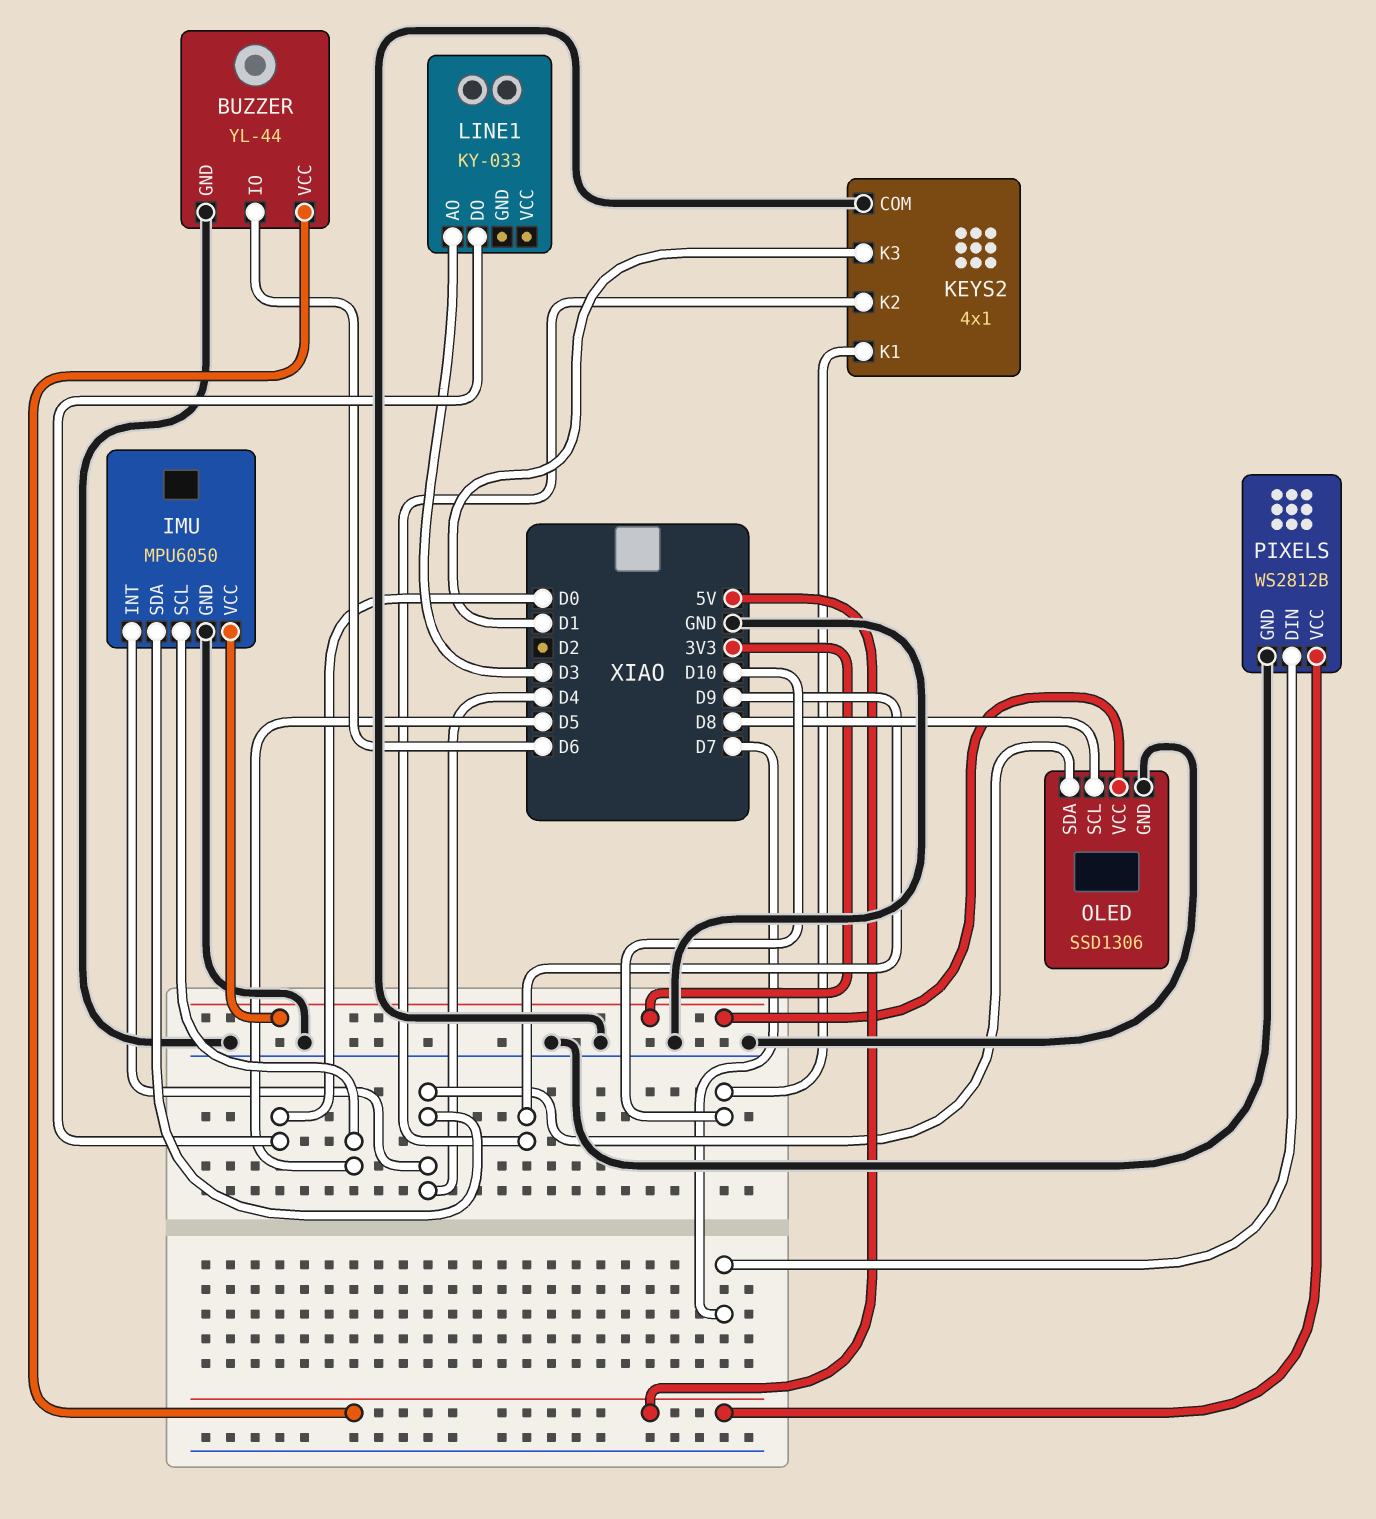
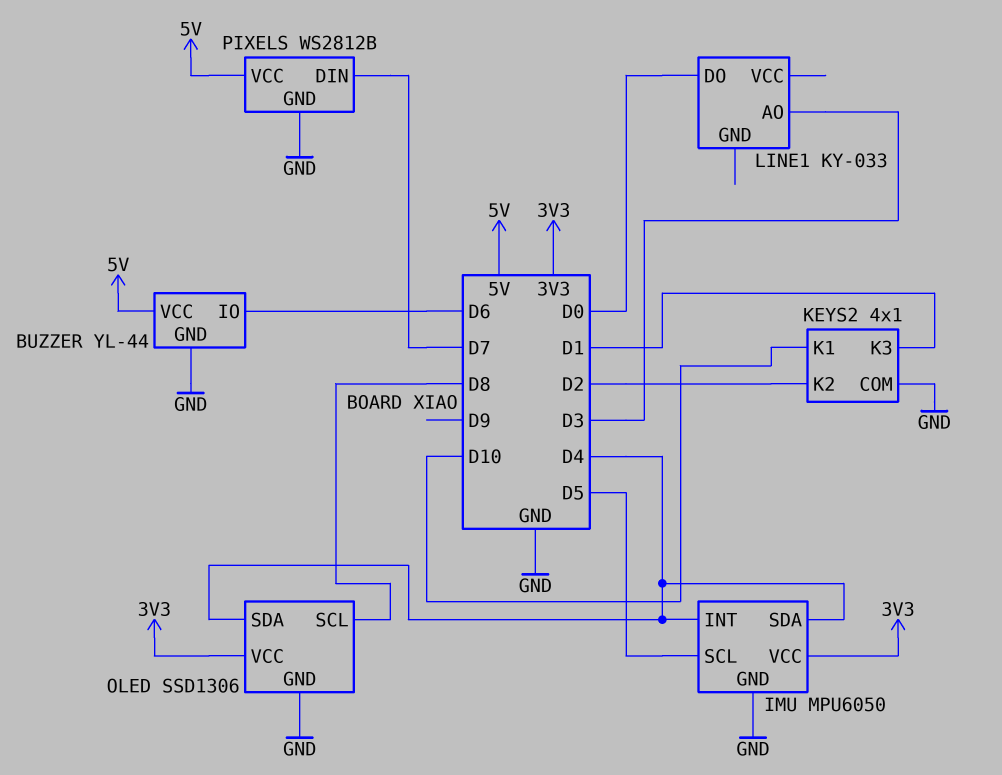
KEYS2 pin K2: D9 -> D2

